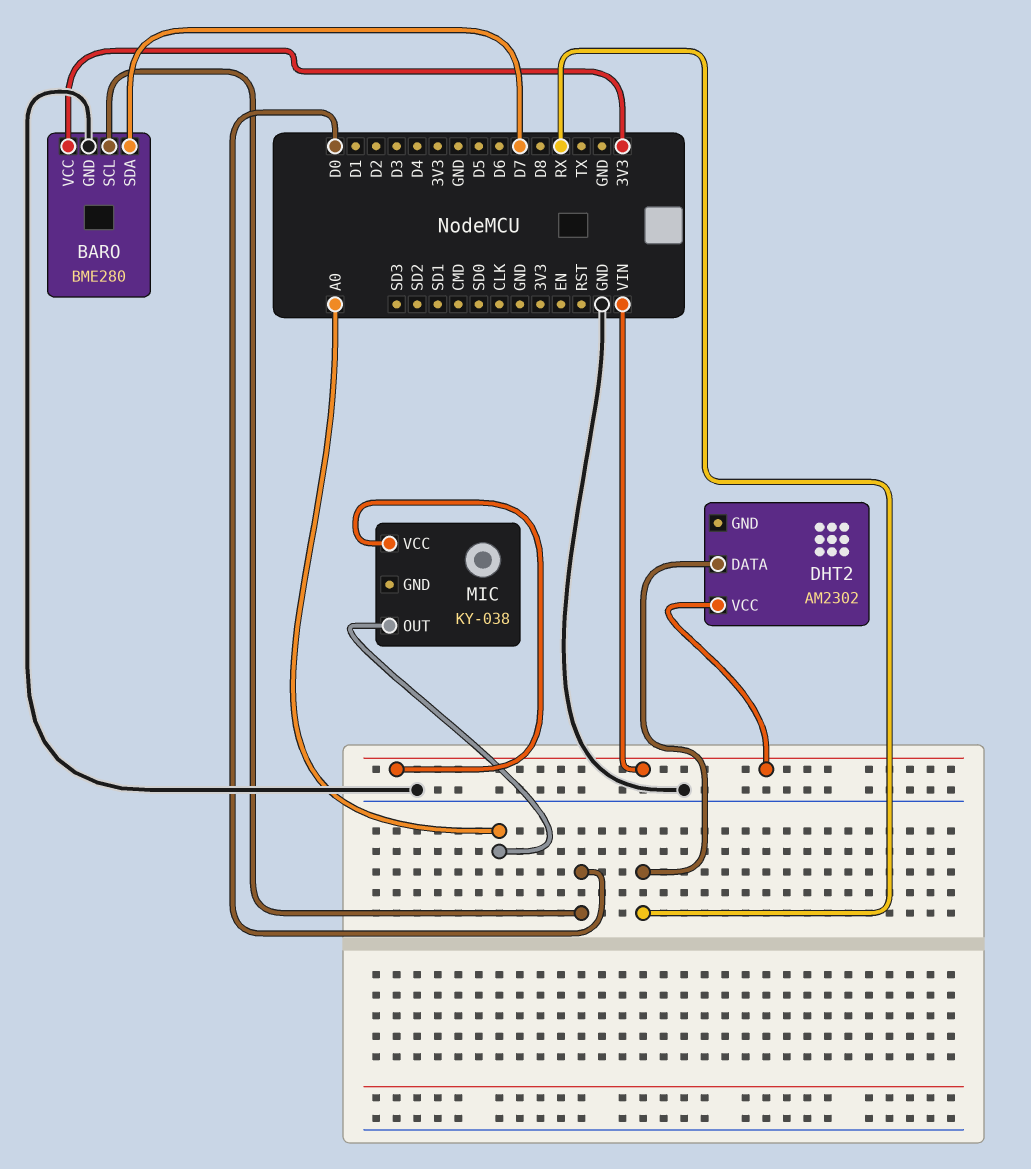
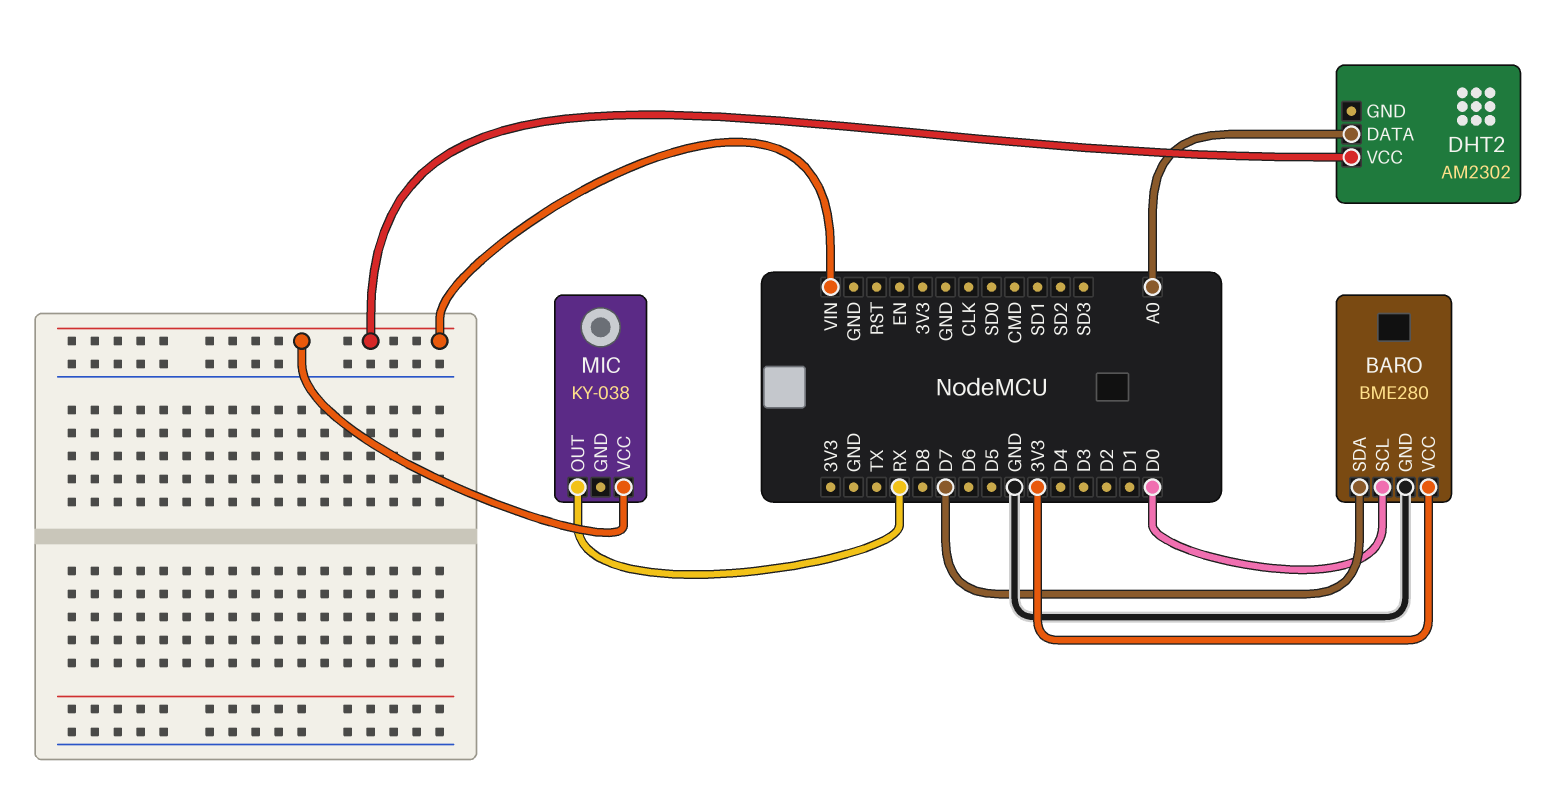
DHT2 pin DATA: RX -> A0
MIC pin OUT: A0 -> RX

